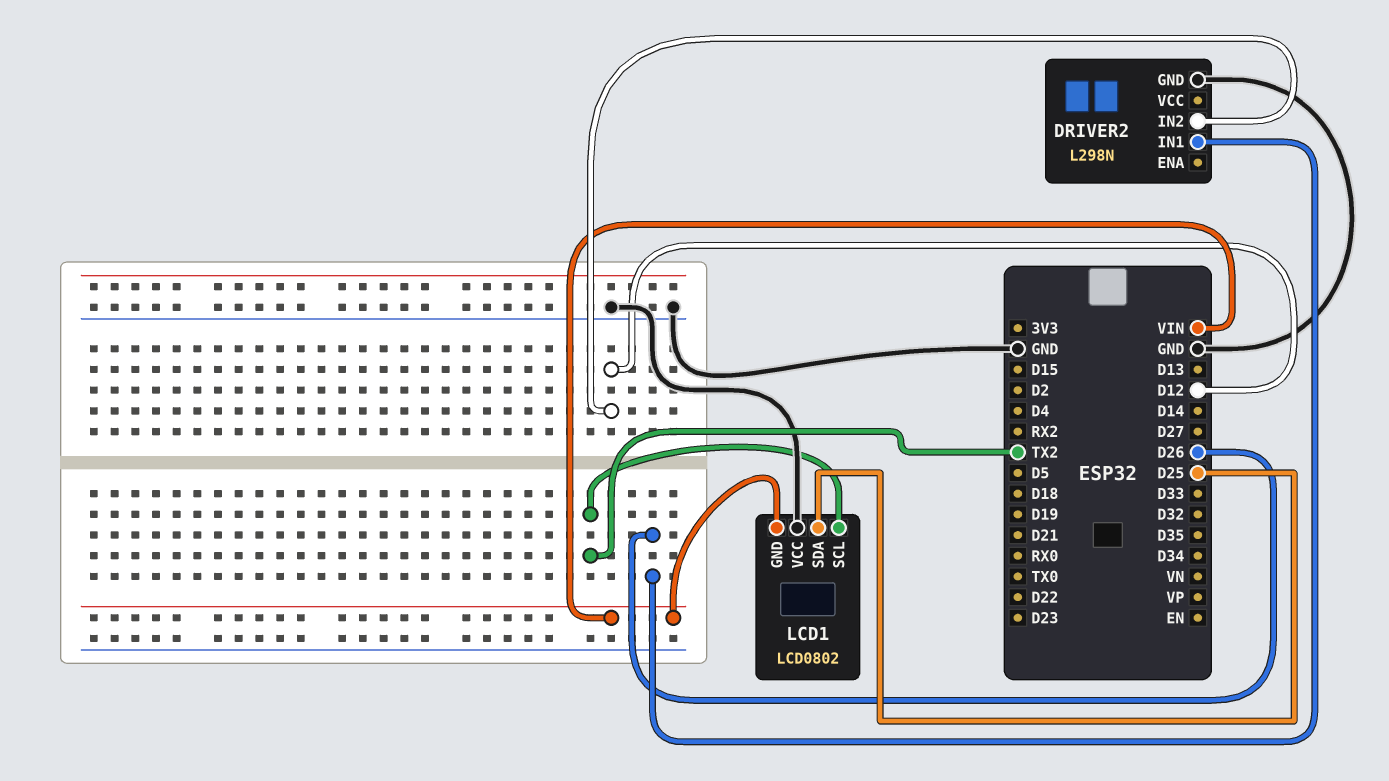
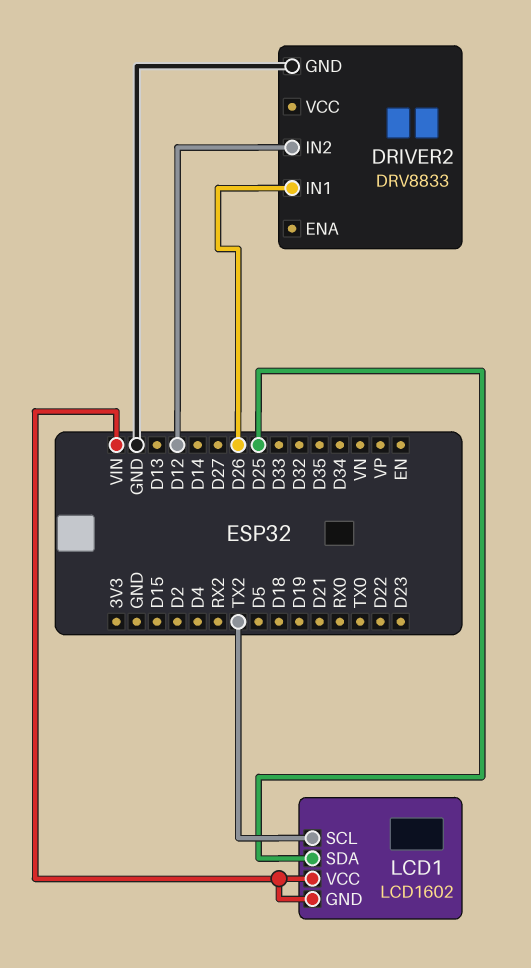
DRIVER2: L298N -> DRV8833
LCD1: LCD0802 -> LCD1602
LCD1 pin VCC: GND -> VIN

